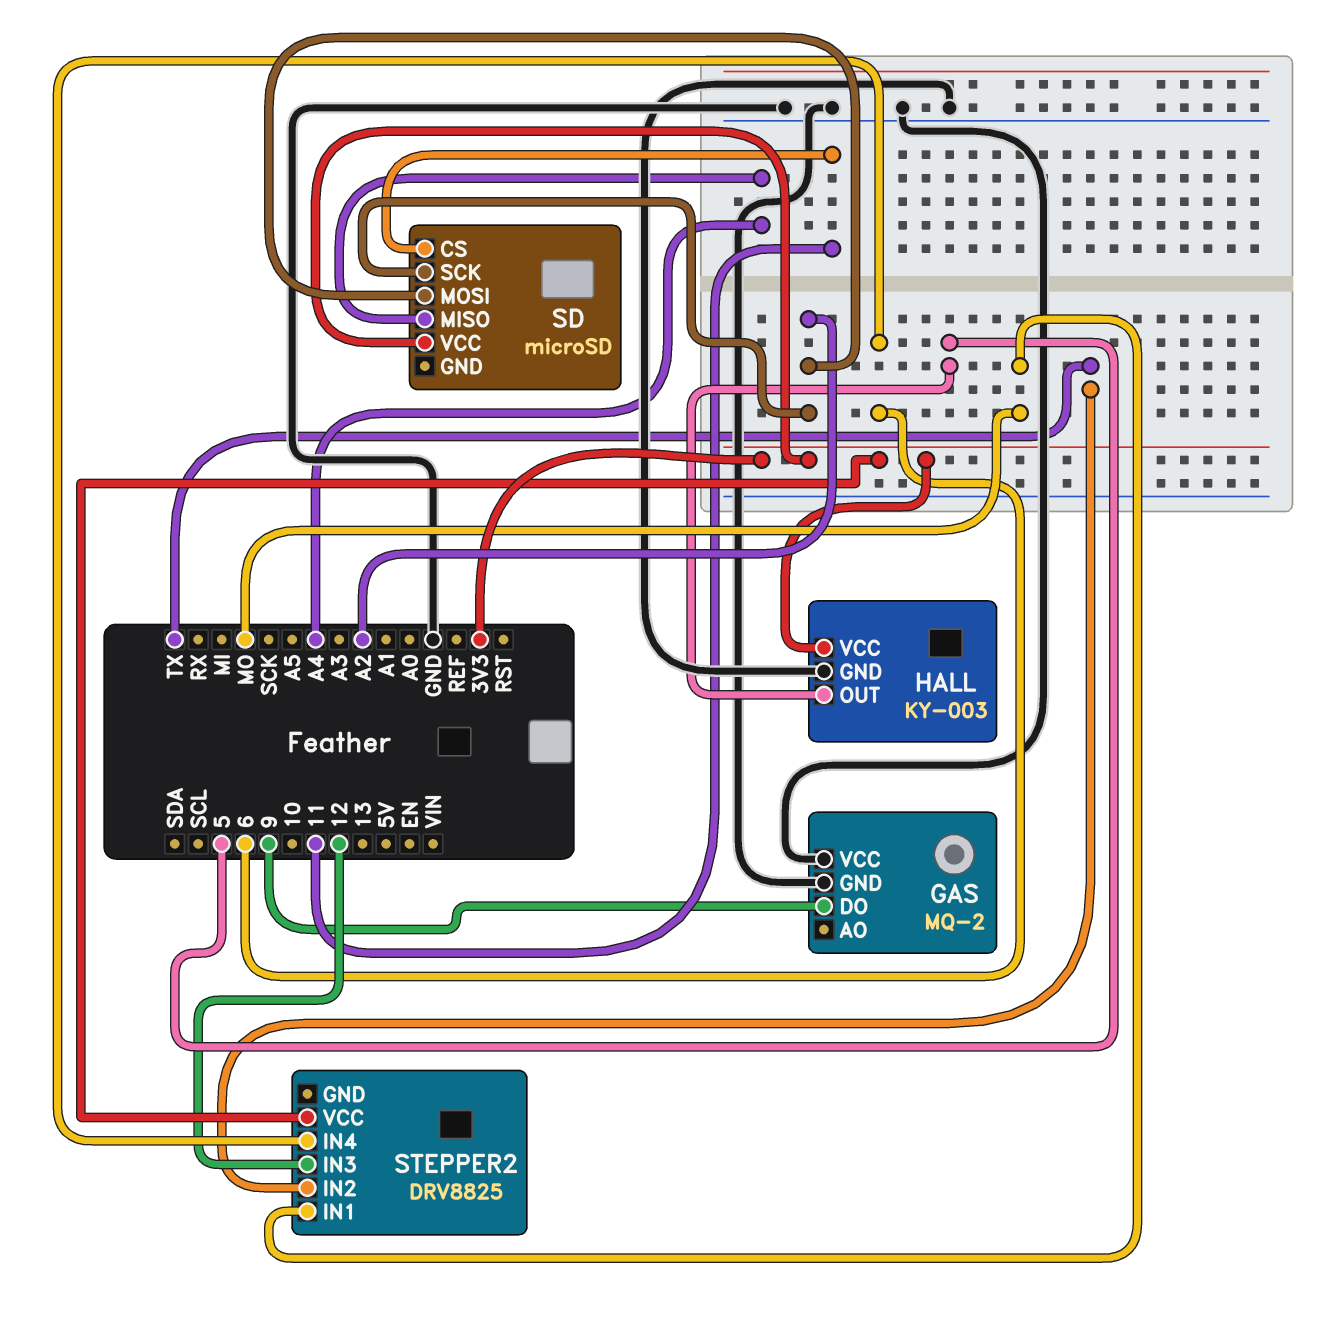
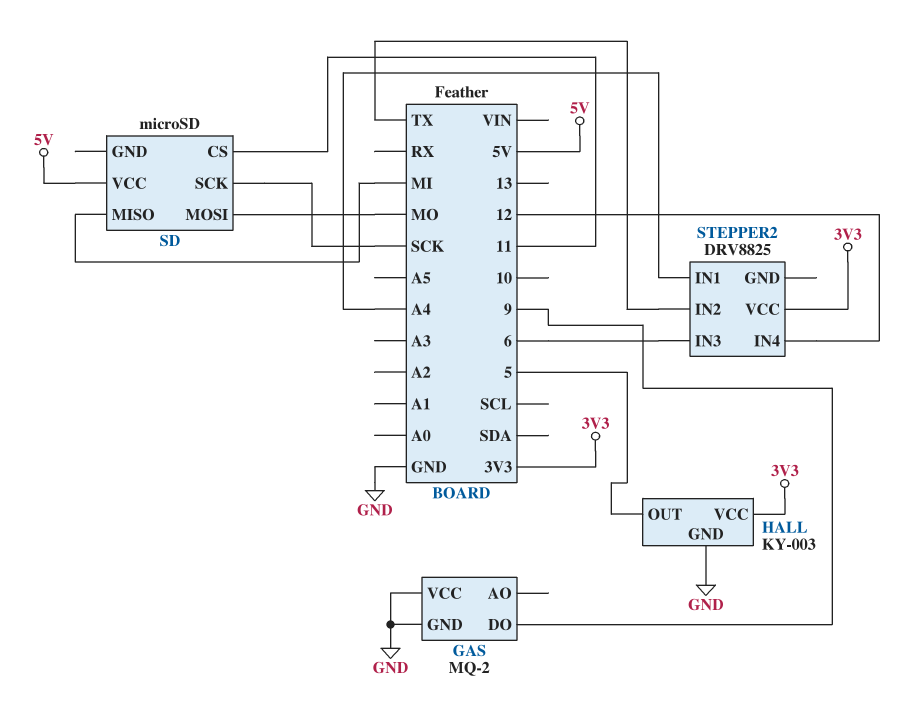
SD pin MISO: A4 -> MI
SD pin MOSI: A2 -> MO
SD pin SCK: A2 -> SCK
SD pin VCC: 3V3 -> 5V
STEPPER2 pin IN1: MO -> A4
STEPPER2 pin IN3: 12 -> 6
STEPPER2 pin IN4: 6 -> 12

